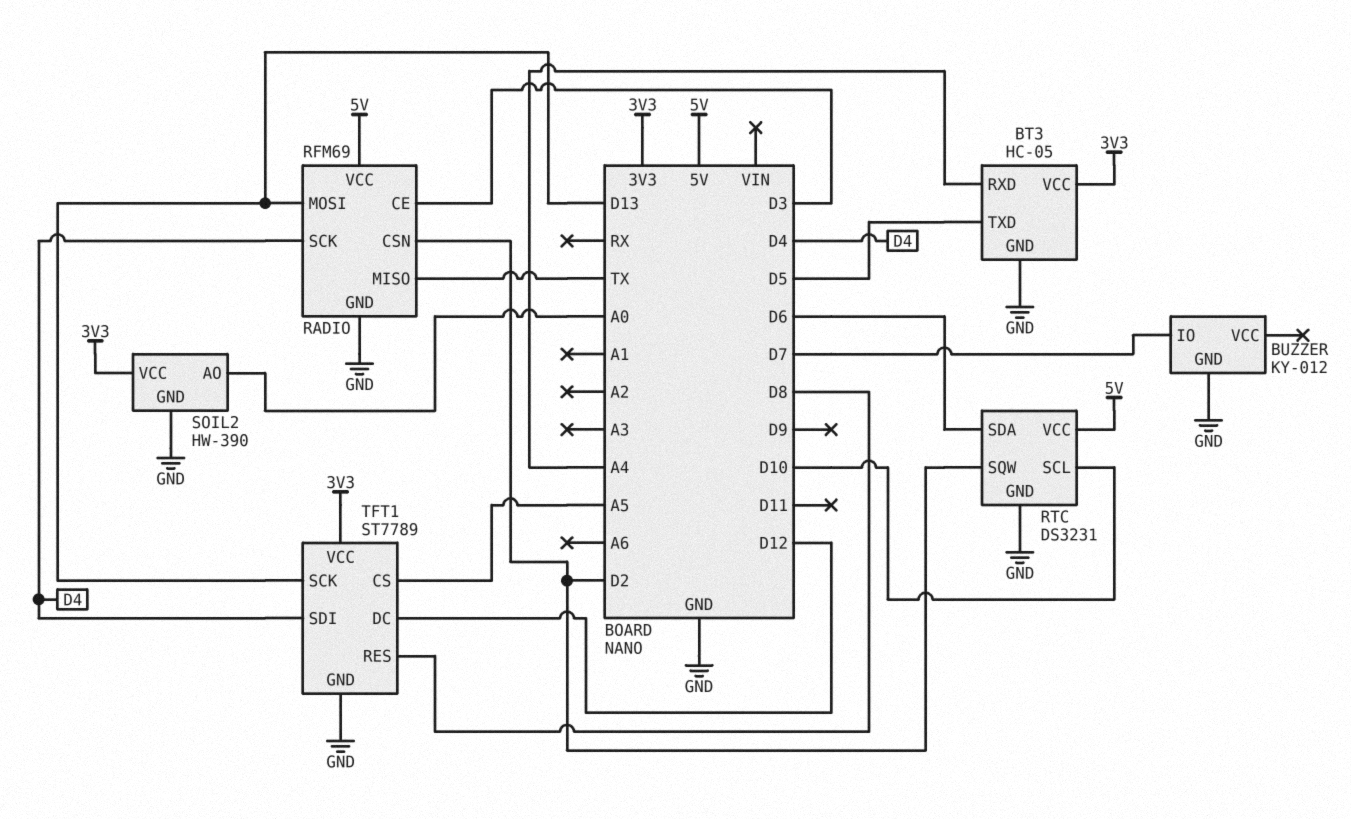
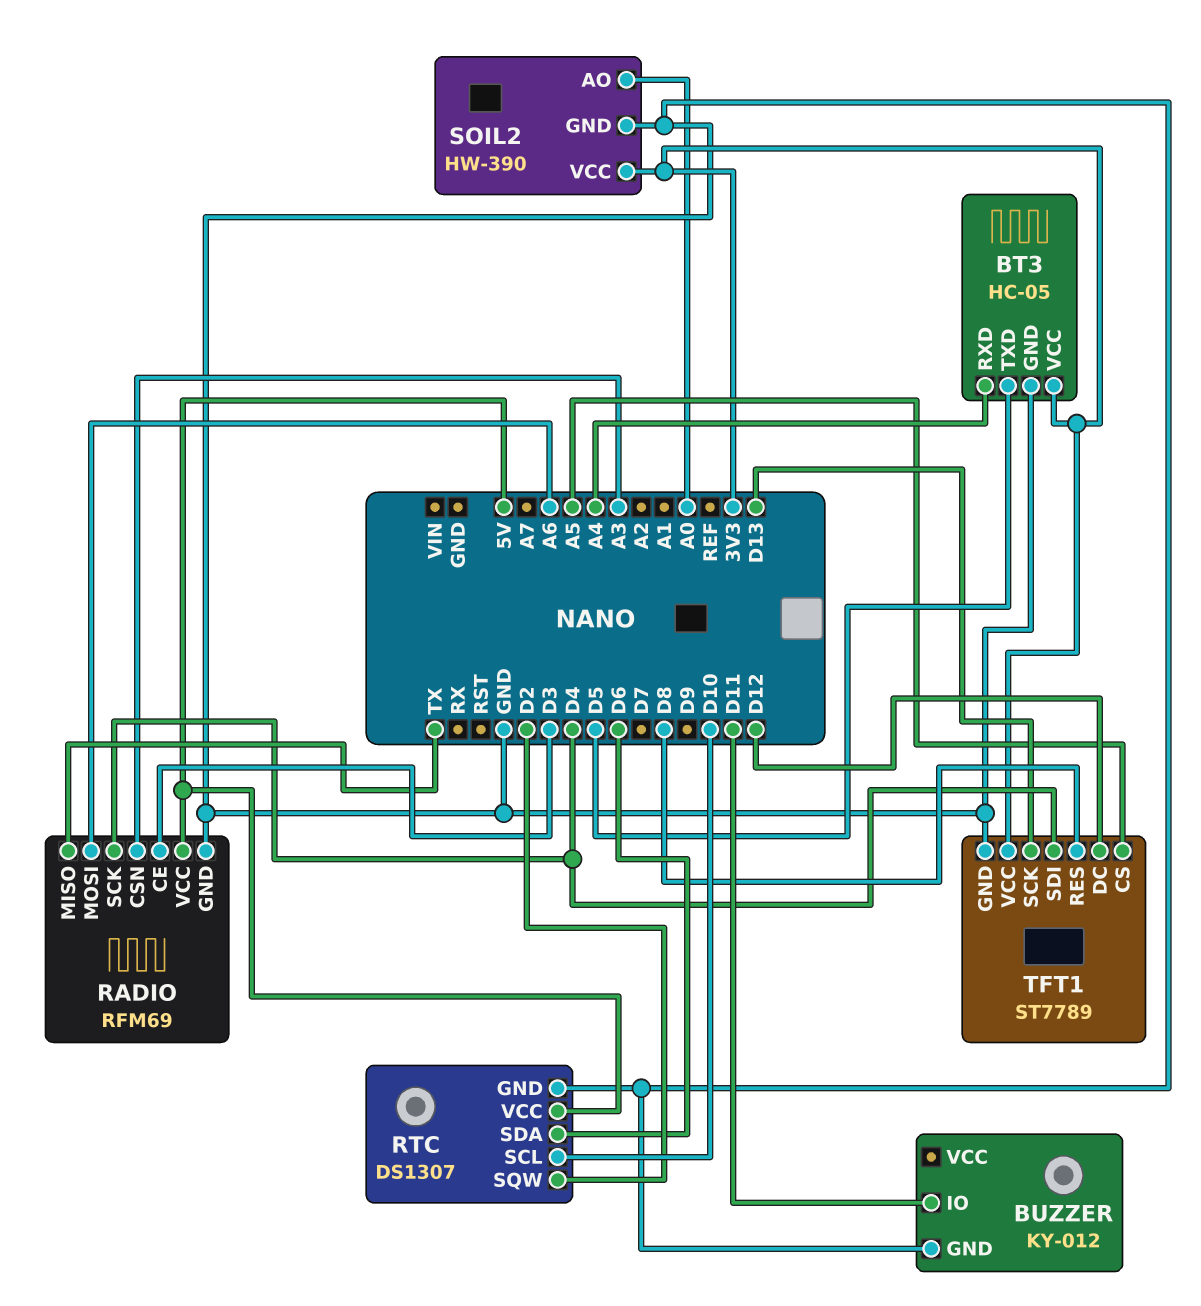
BUZZER pin IO: D7 -> D11
RADIO pin CSN: D2 -> A3
RADIO pin MOSI: D13 -> A6
RTC: DS3231 -> DS1307

